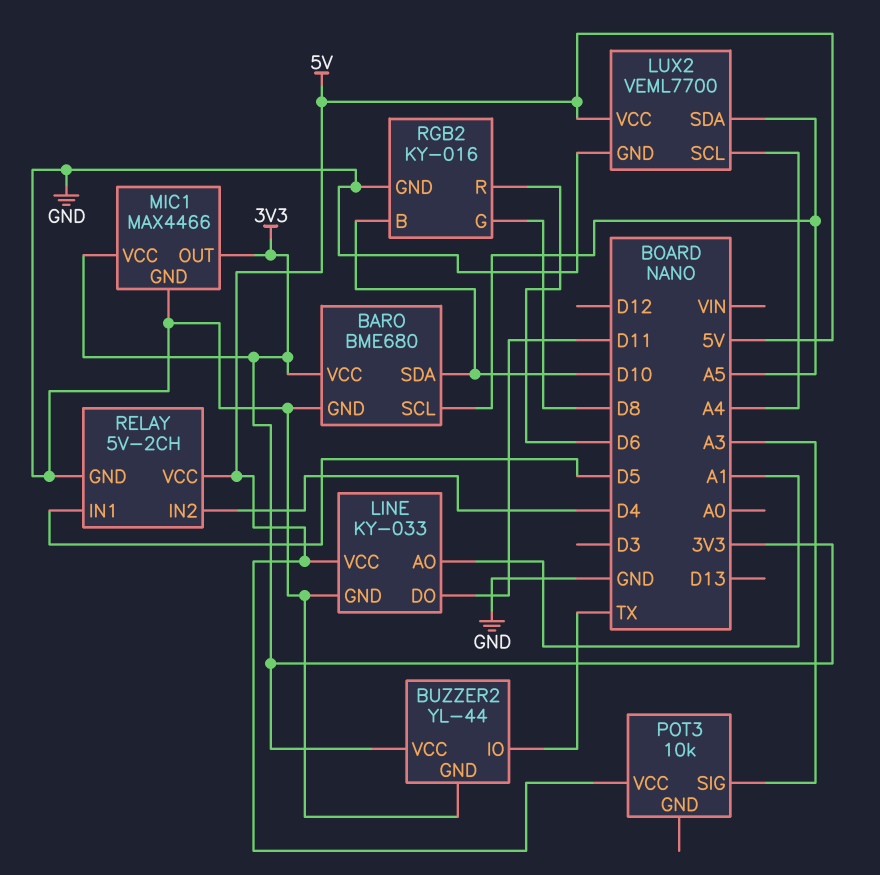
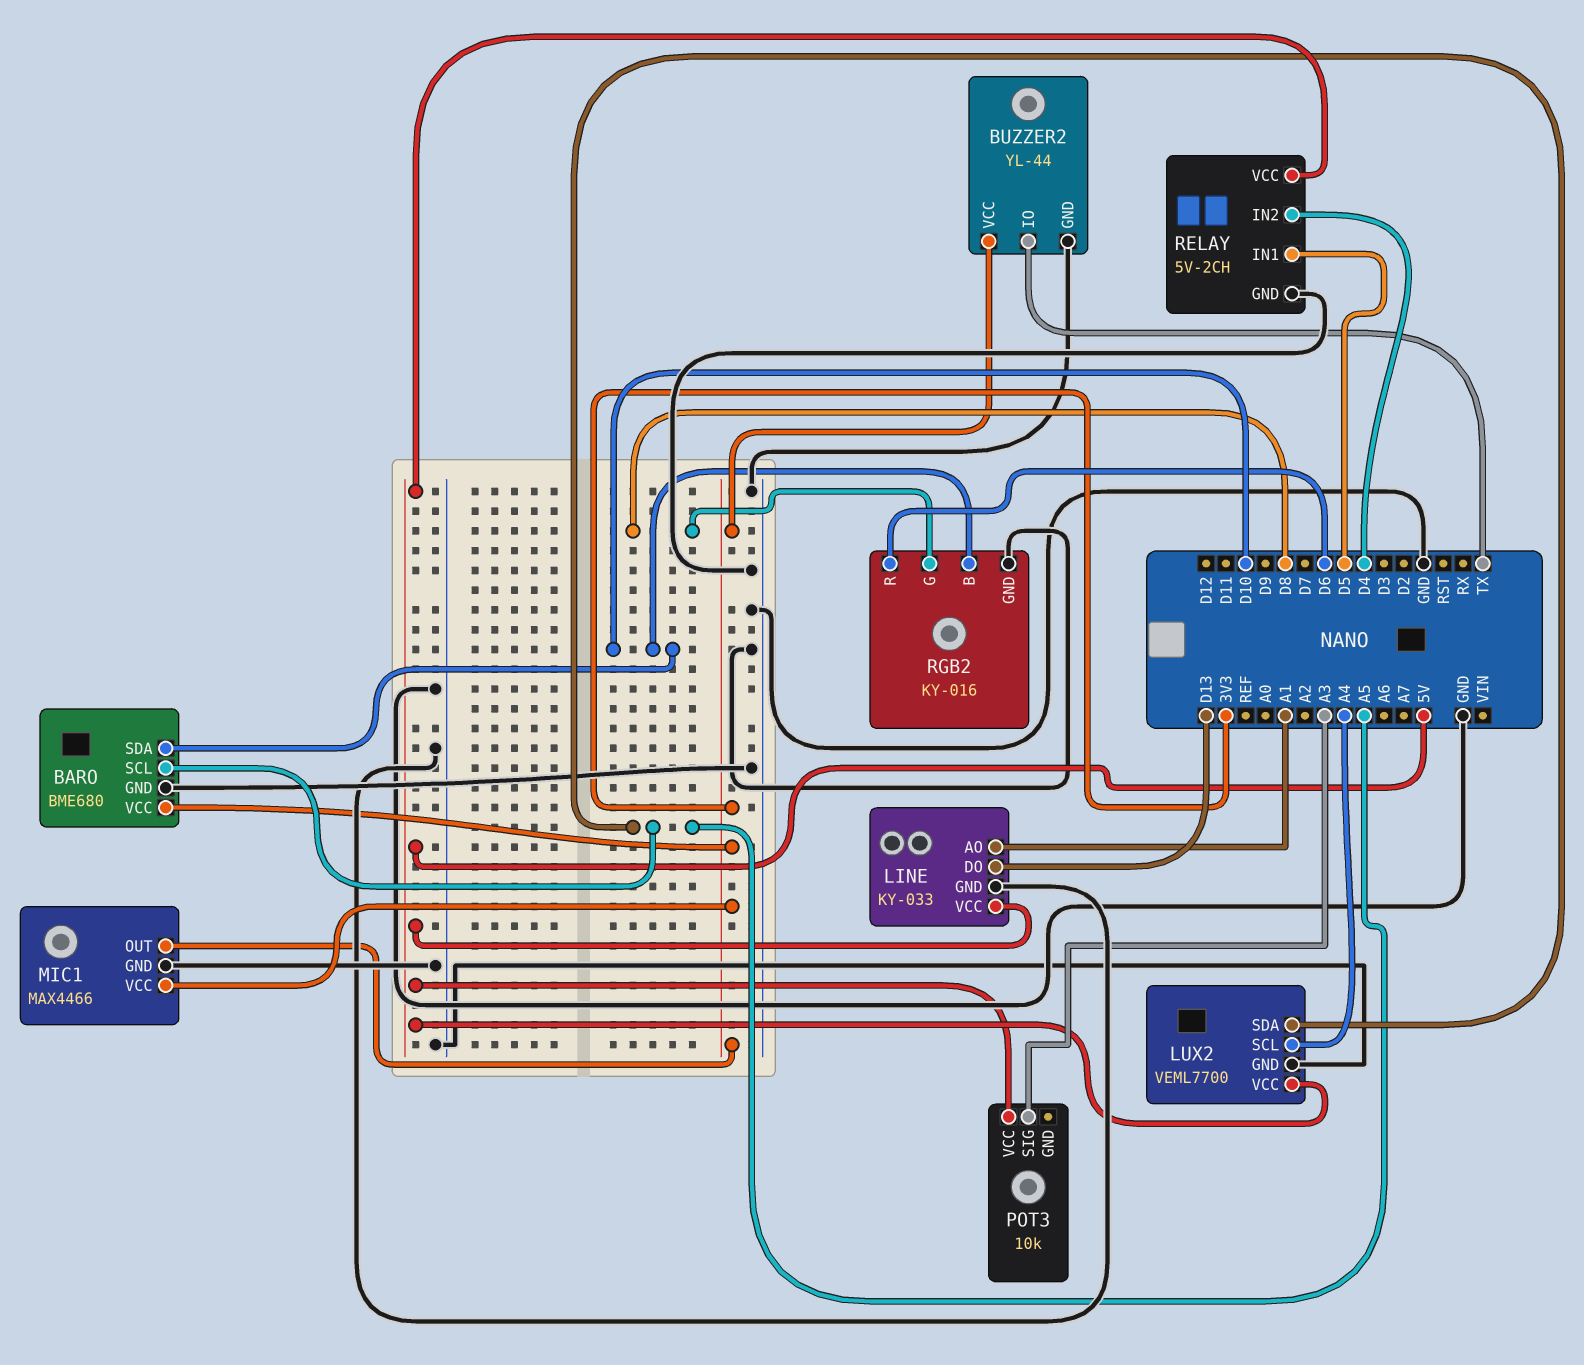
LINE pin DO: D11 -> D13

